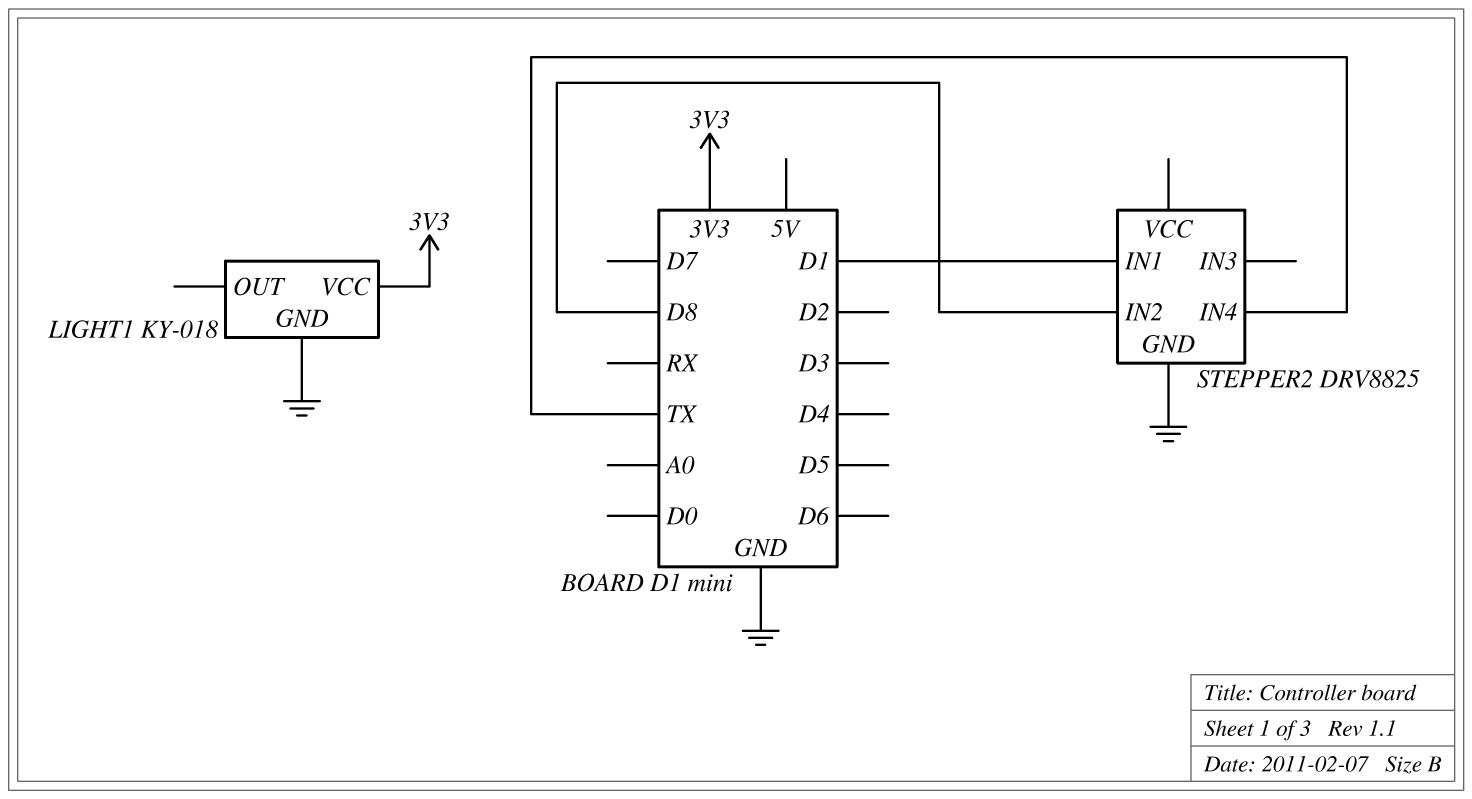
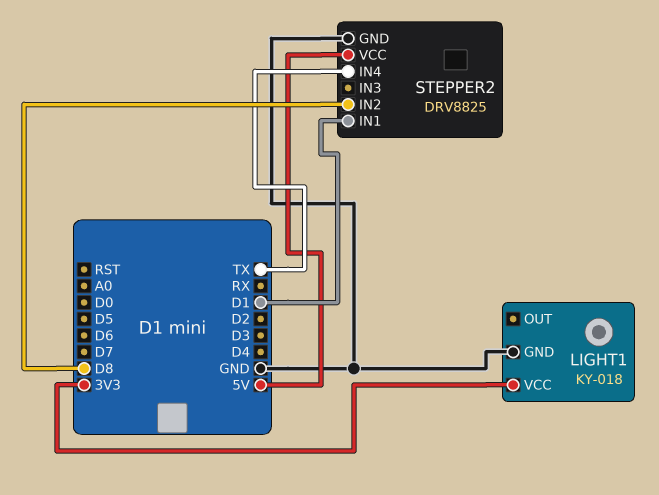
STEPPER2 pin VCC: none -> 5V

